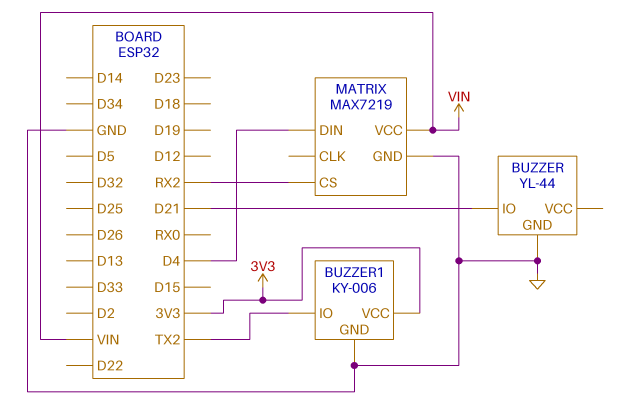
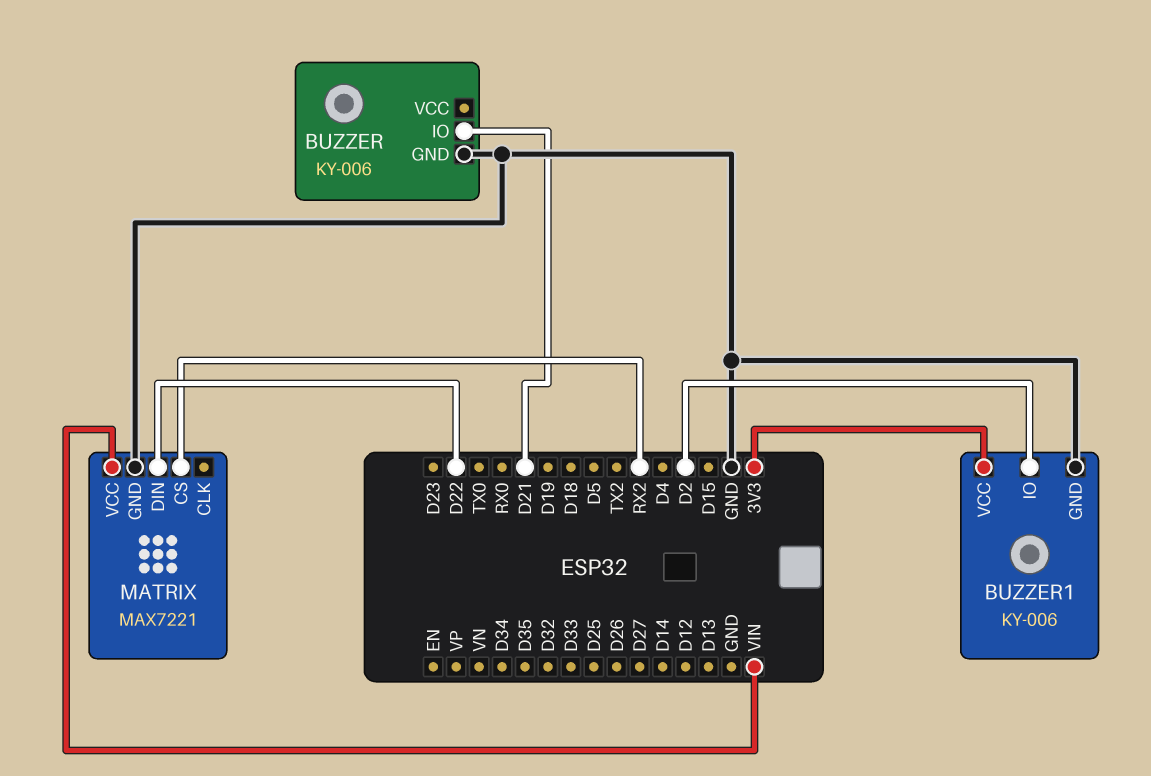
BUZZER: YL-44 -> KY-006
BUZZER1 pin IO: TX2 -> D2
MATRIX: MAX7219 -> MAX7221
MATRIX pin DIN: D4 -> D22

